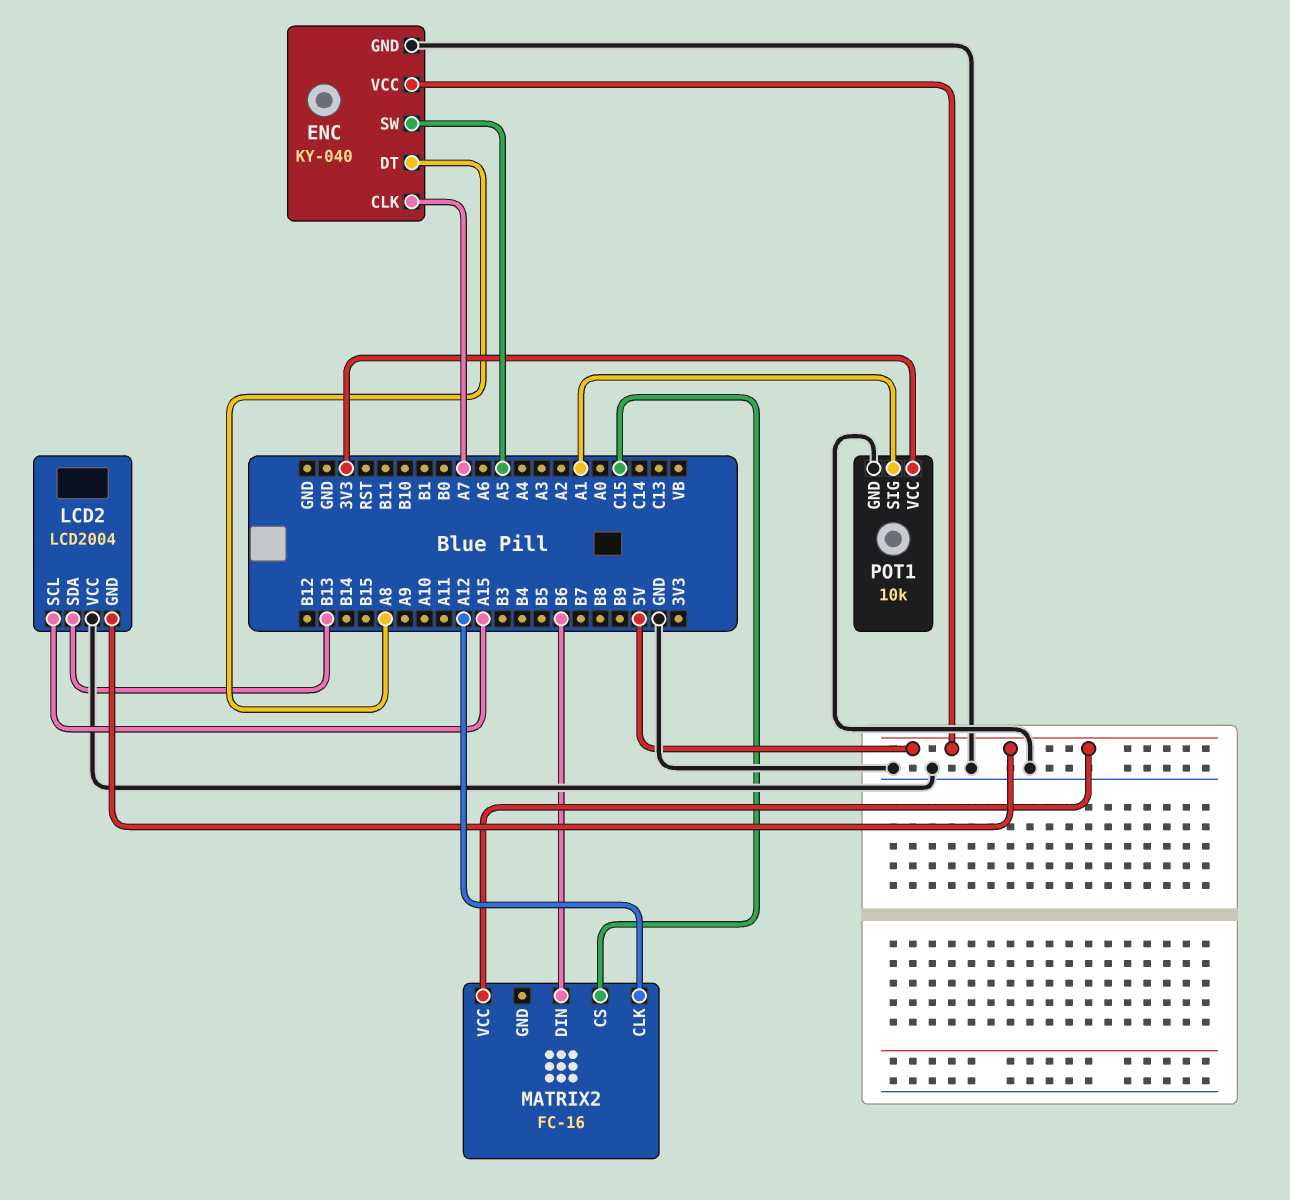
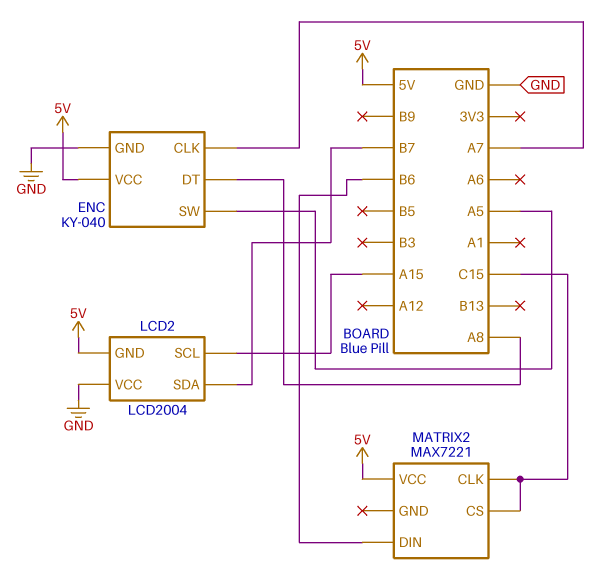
LCD2 pin SDA: B13 -> B7
MATRIX2: FC-16 -> MAX7221
MATRIX2 pin CLK: A12 -> C15
POT1: 10k -> none
POT1 pin GND: GND -> none
POT1 pin SIG: A1 -> none
POT1 pin VCC: 3V3 -> none

